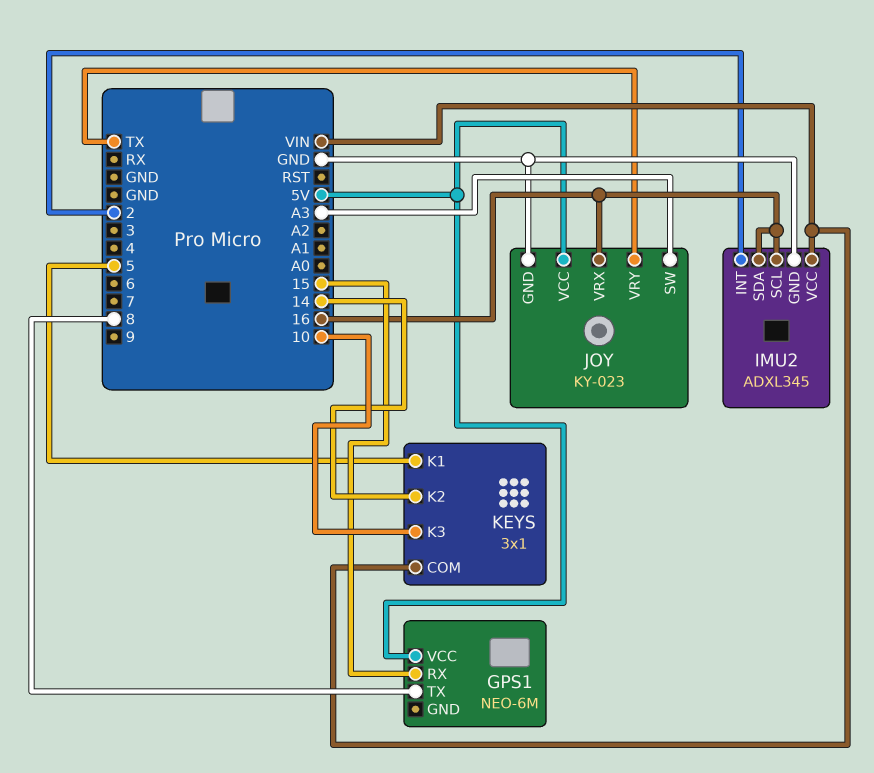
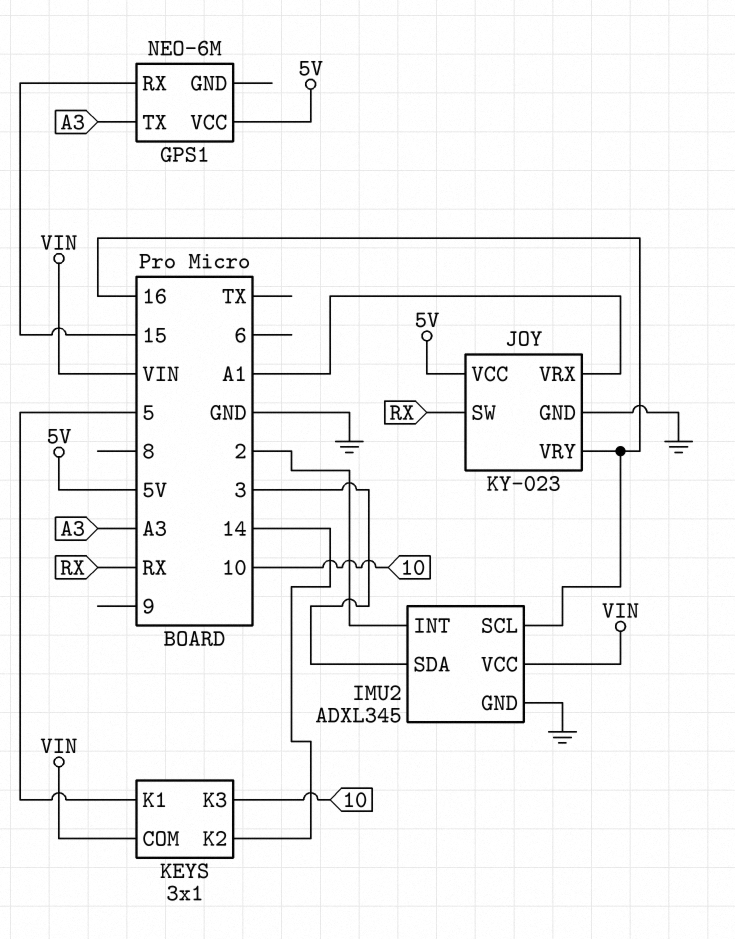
GPS1 pin TX: 8 -> A3
IMU2 pin SDA: 16 -> 3
JOY pin SW: A3 -> RX
JOY pin VRX: 16 -> A1
JOY pin VRY: TX -> 16

